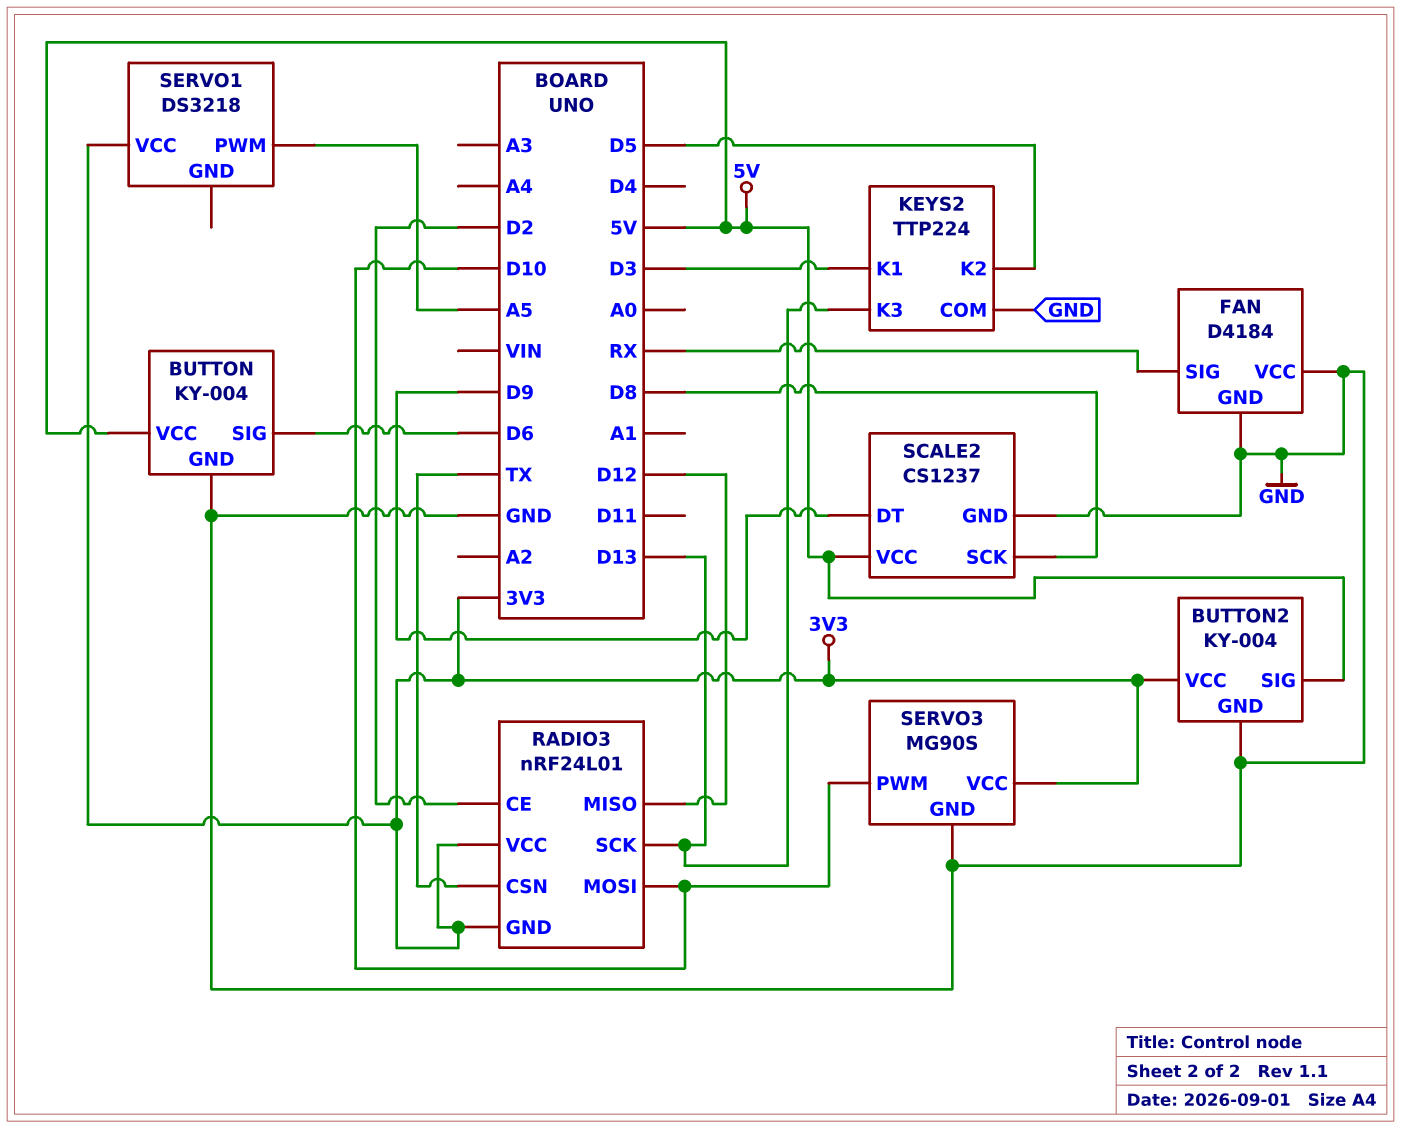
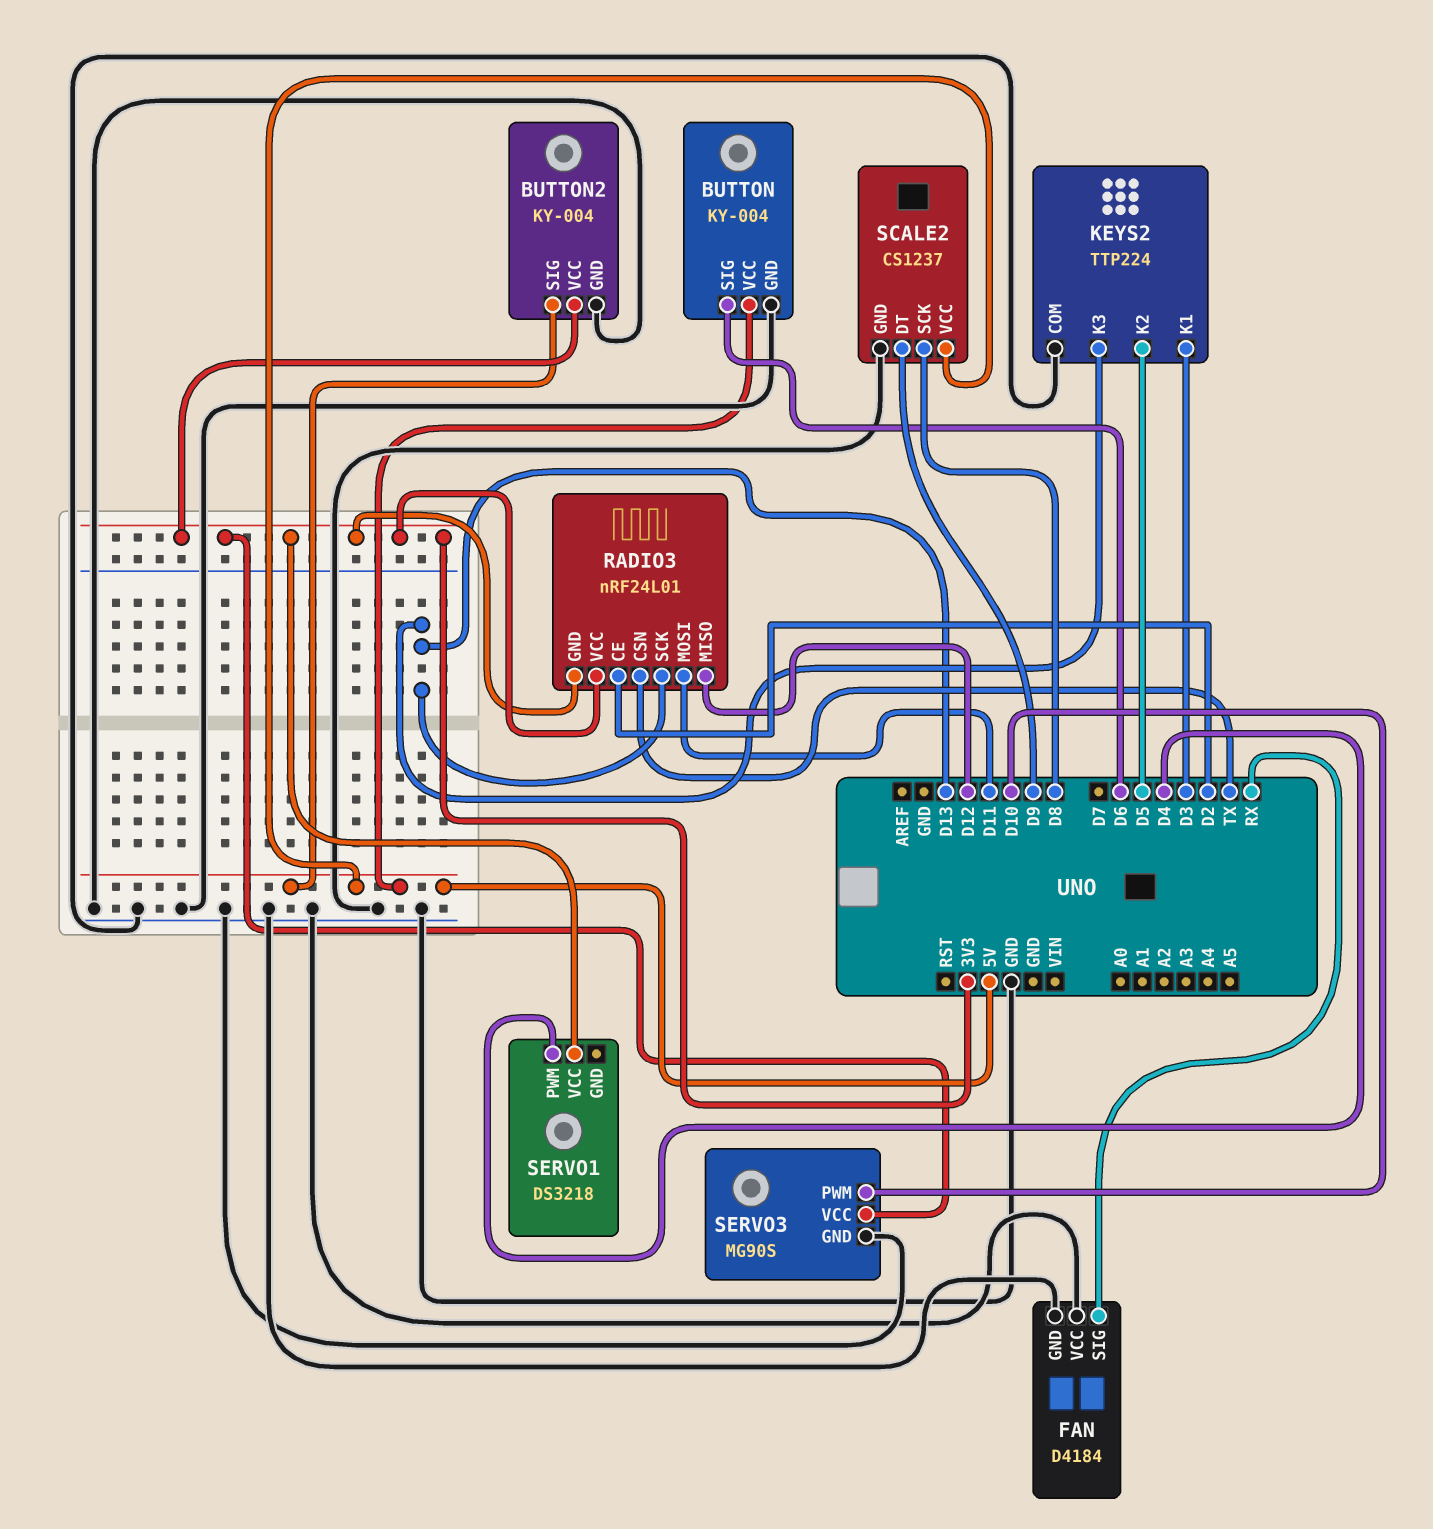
RADIO3 pin MOSI: D10 -> D11
SERVO1 pin PWM: A5 -> D4

